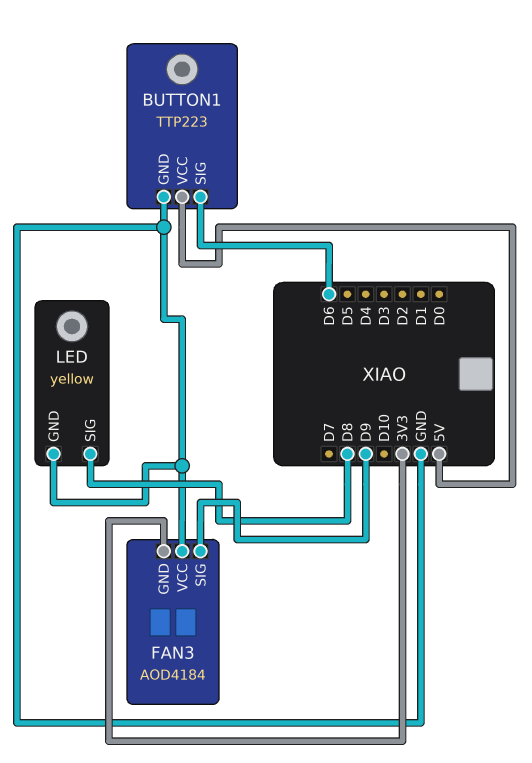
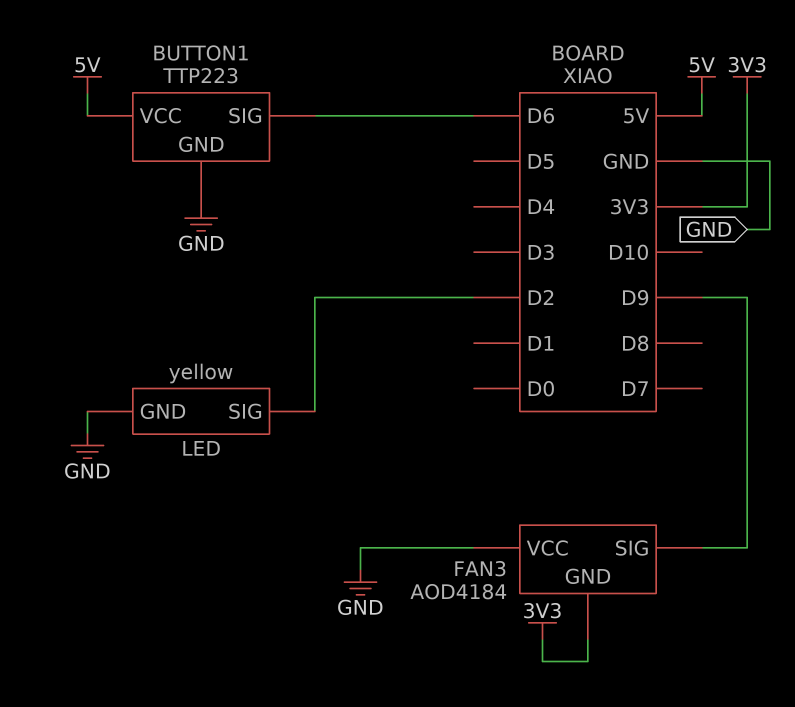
LED pin SIG: D8 -> D2

